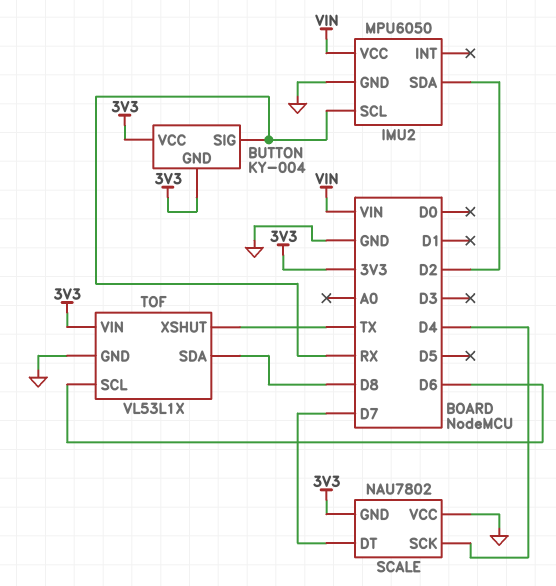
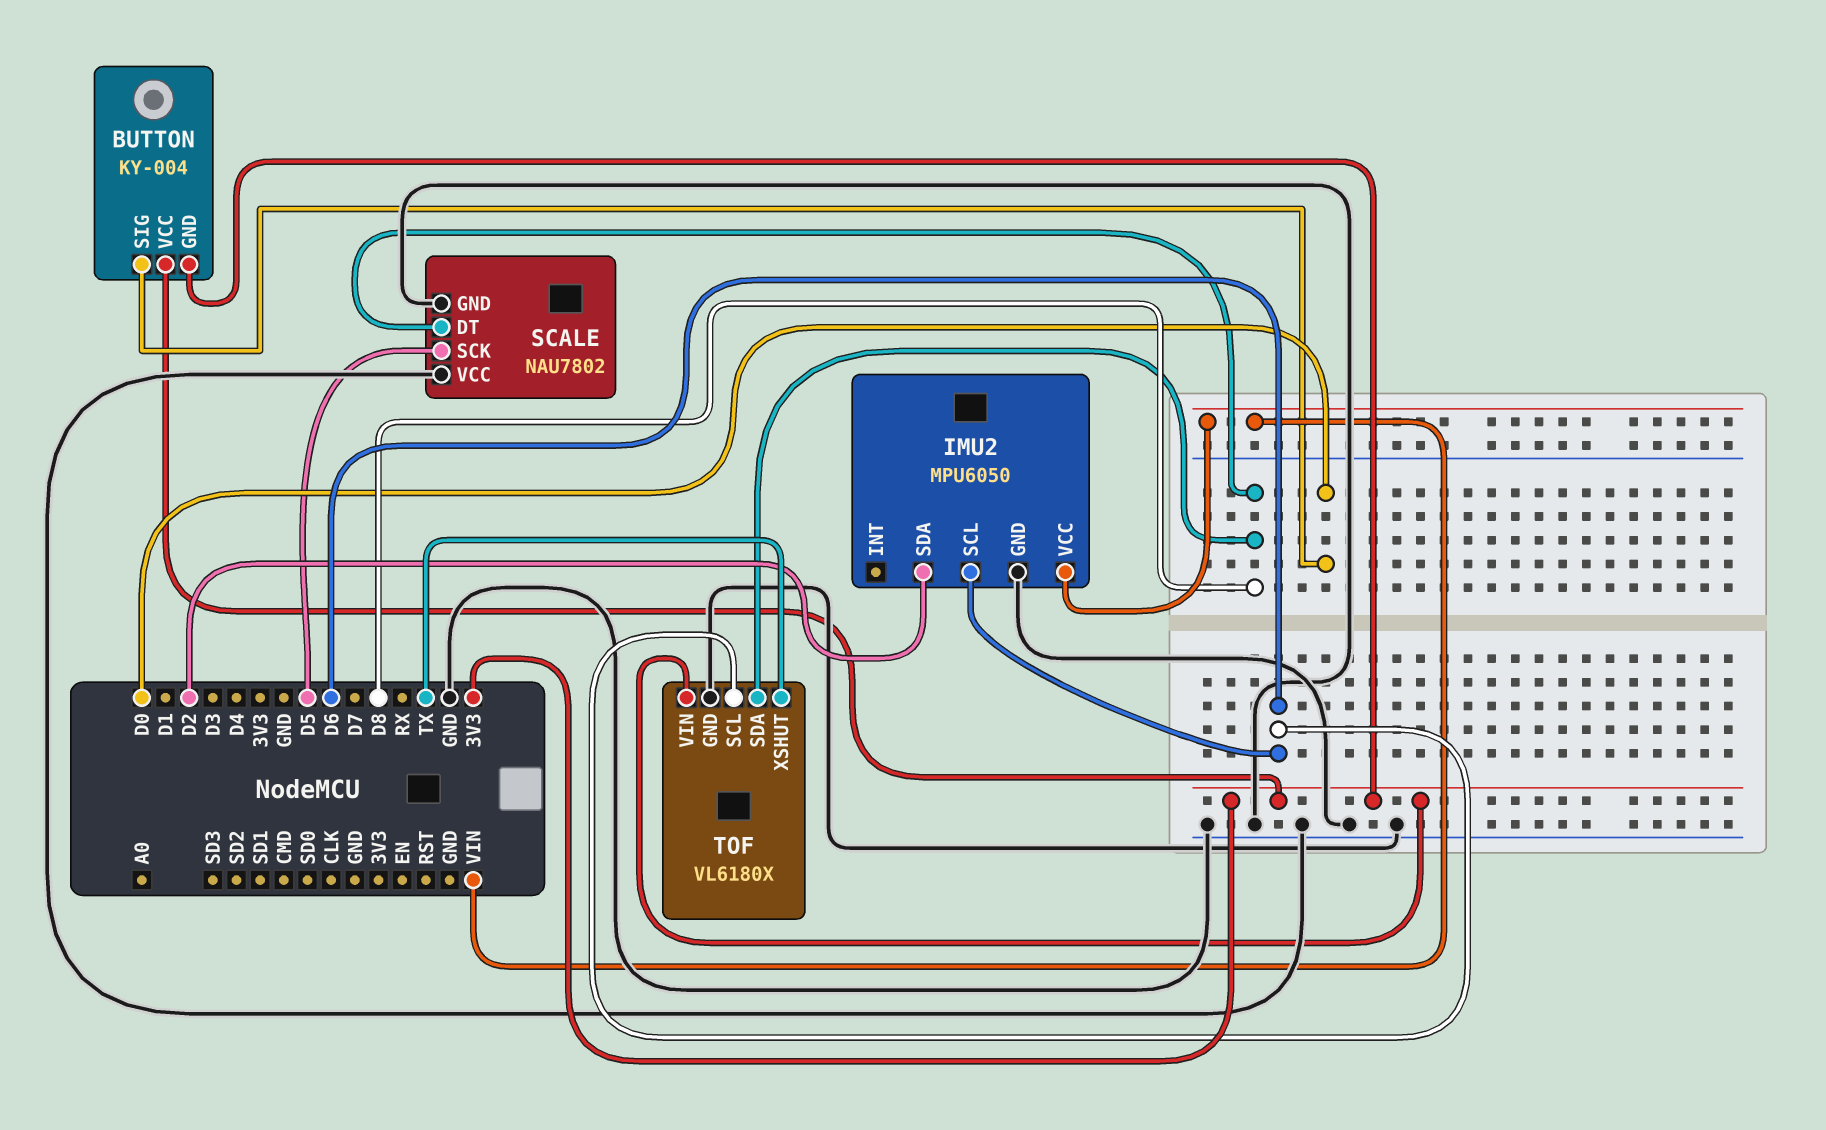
BUTTON pin SIG: RX -> D0
IMU2 pin SCL: RX -> D6
SCALE pin DT: D7 -> D8
SCALE pin GND: 3V3 -> GND
SCALE pin SCK: D4 -> D5
TOF: VL53L1X -> VL6180X

